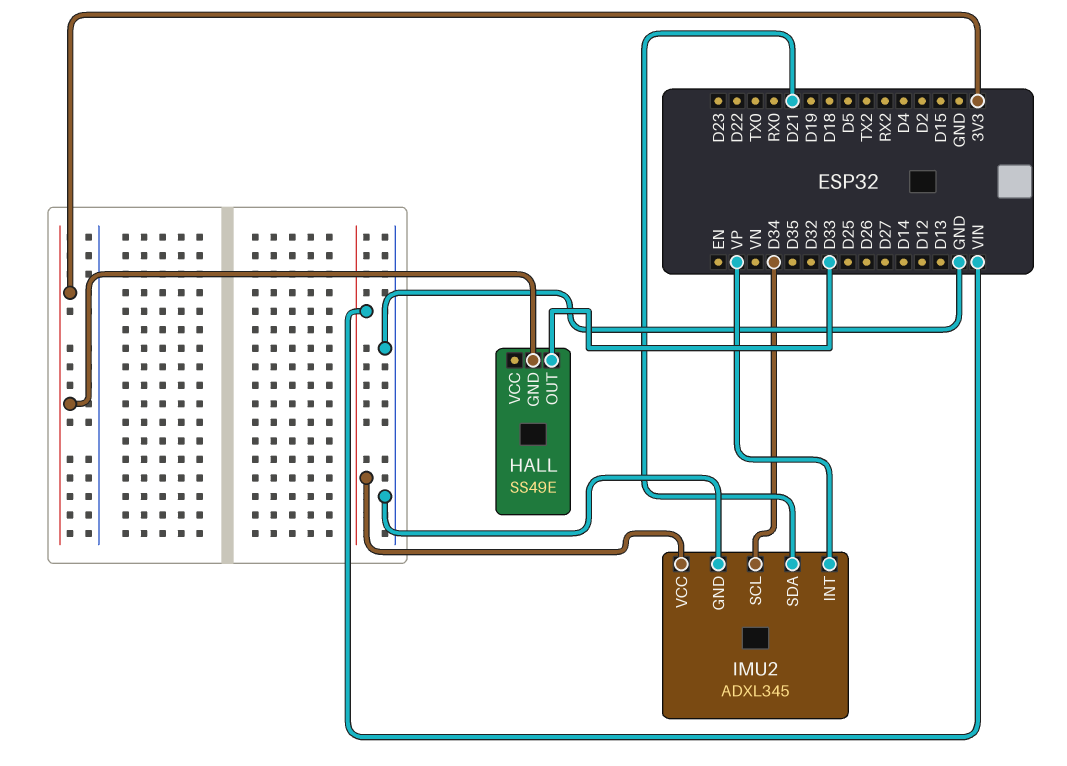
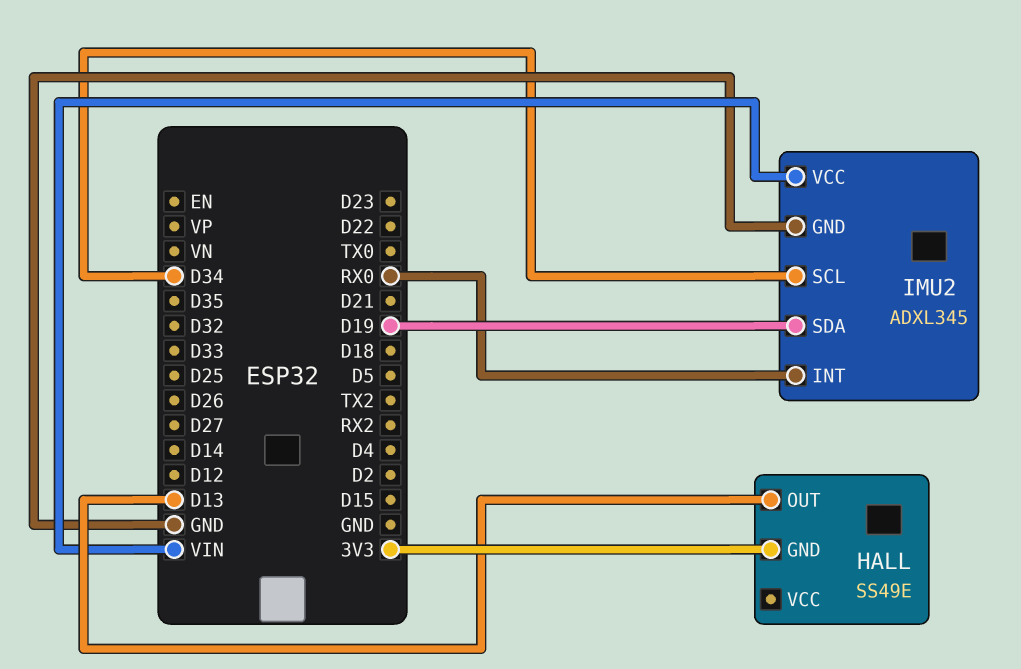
HALL pin OUT: D33 -> D13
IMU2 pin INT: VP -> RX0
IMU2 pin SDA: D21 -> D19

